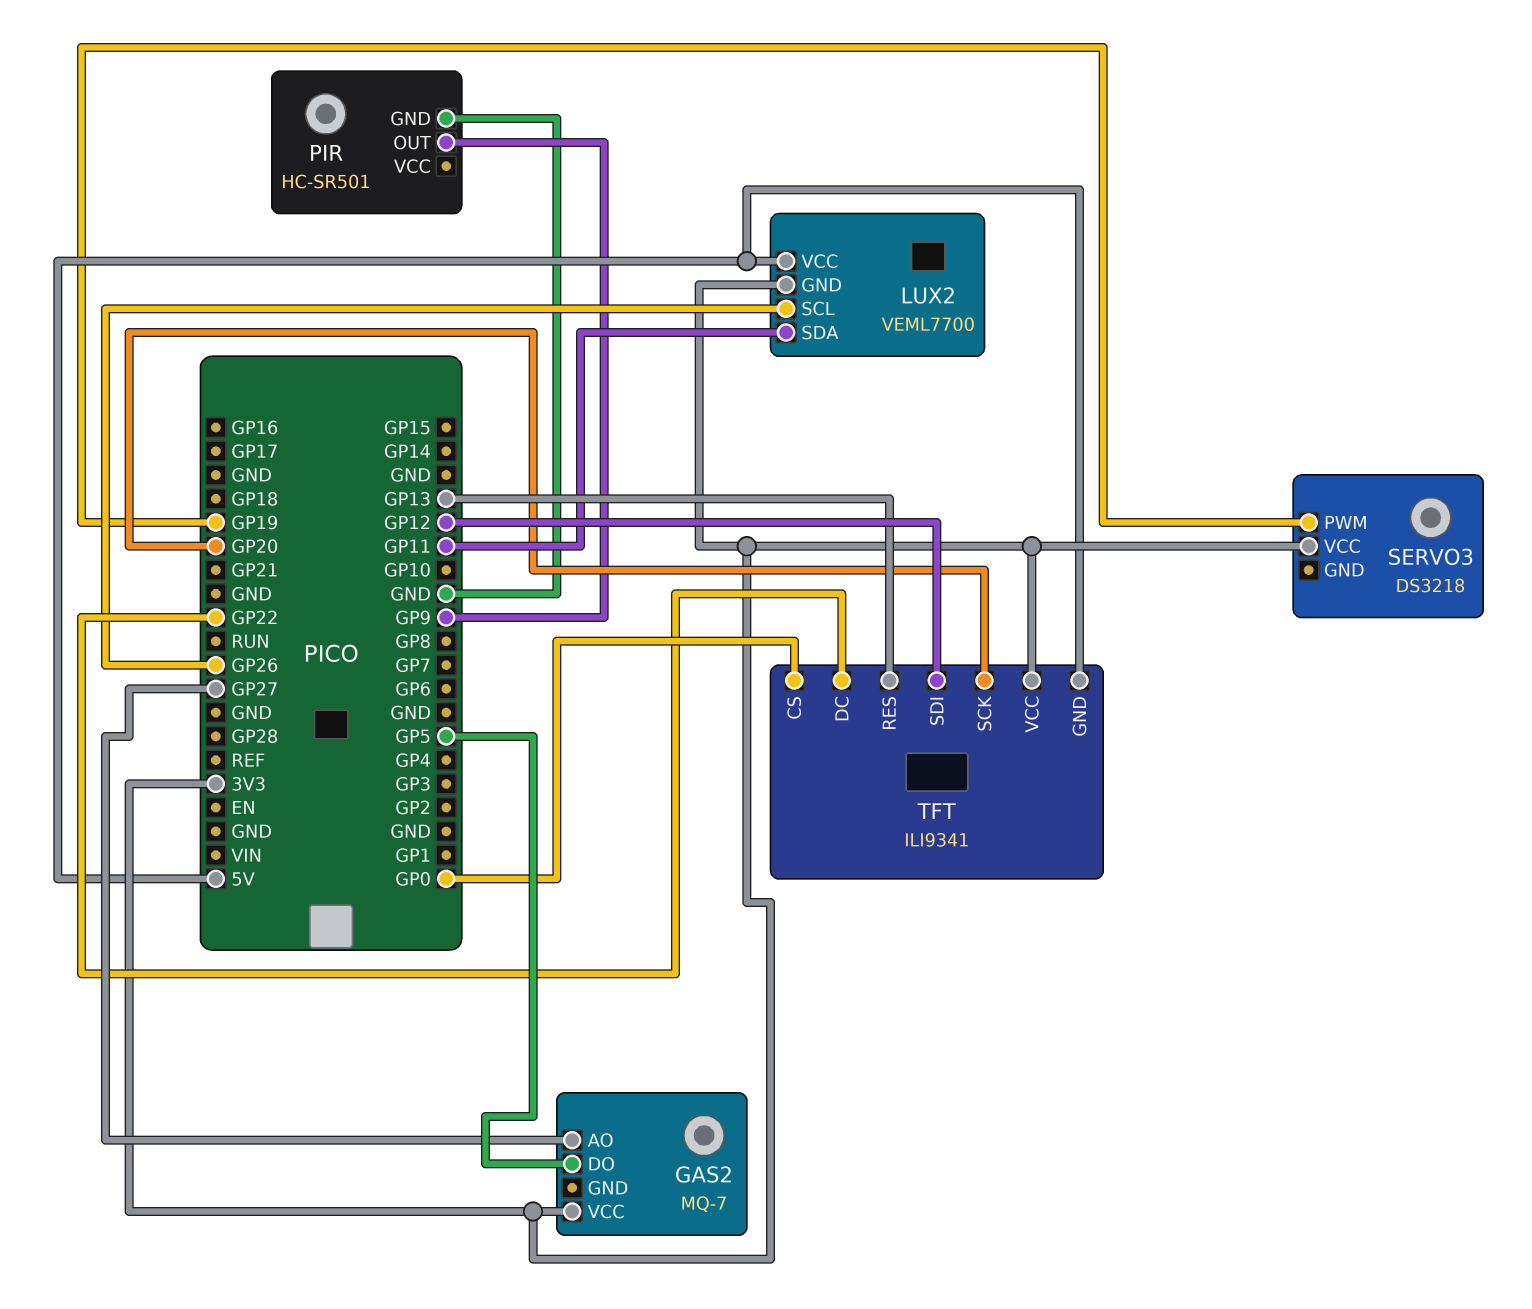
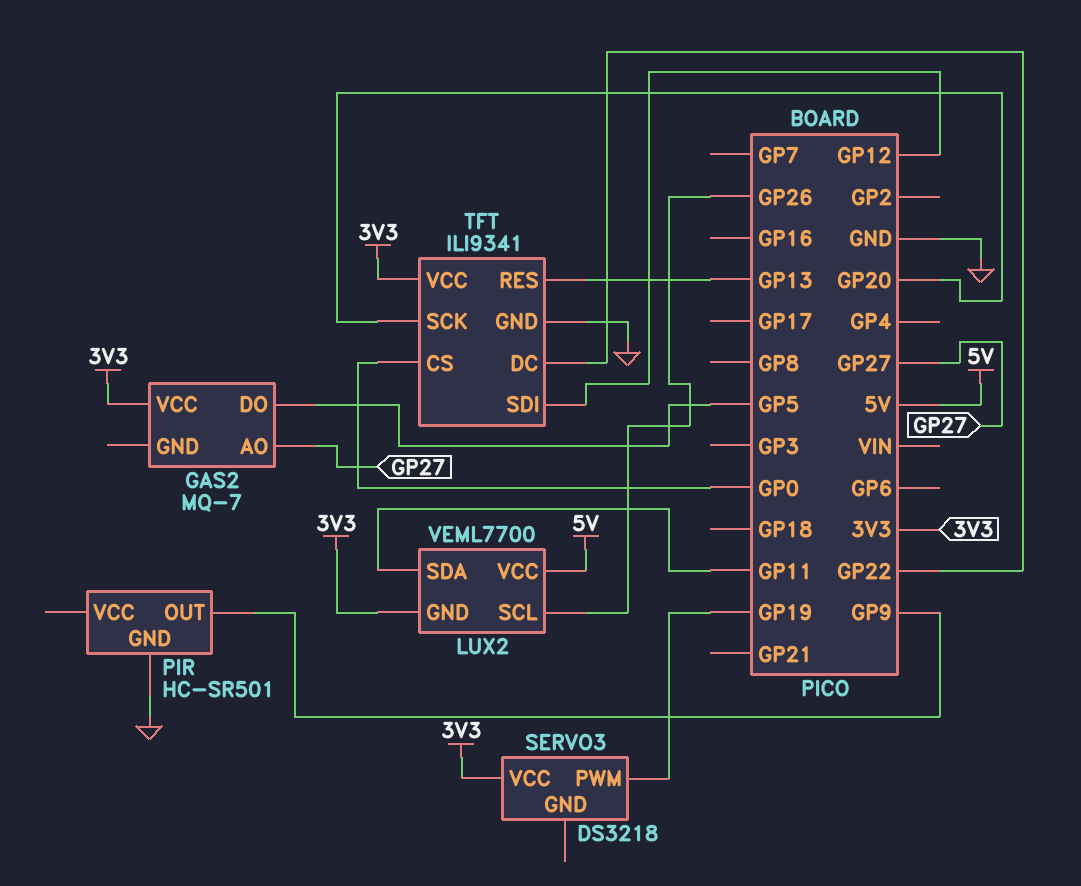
TFT pin GND: 5V -> GND

